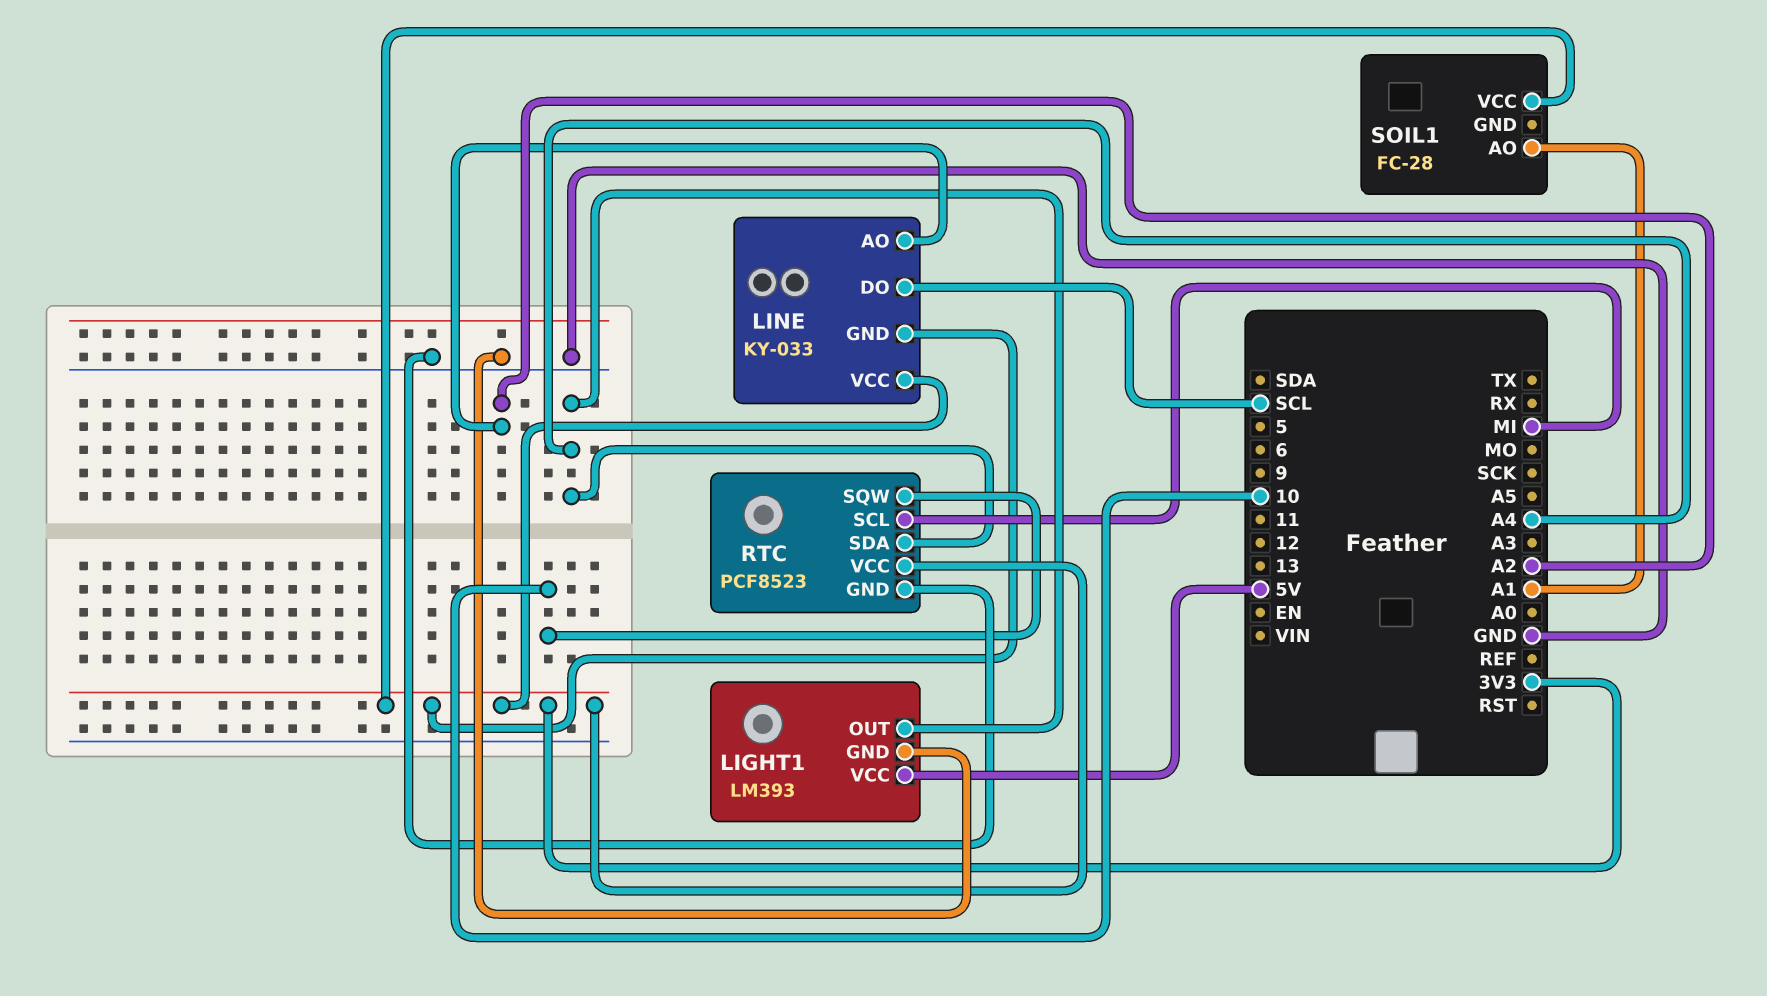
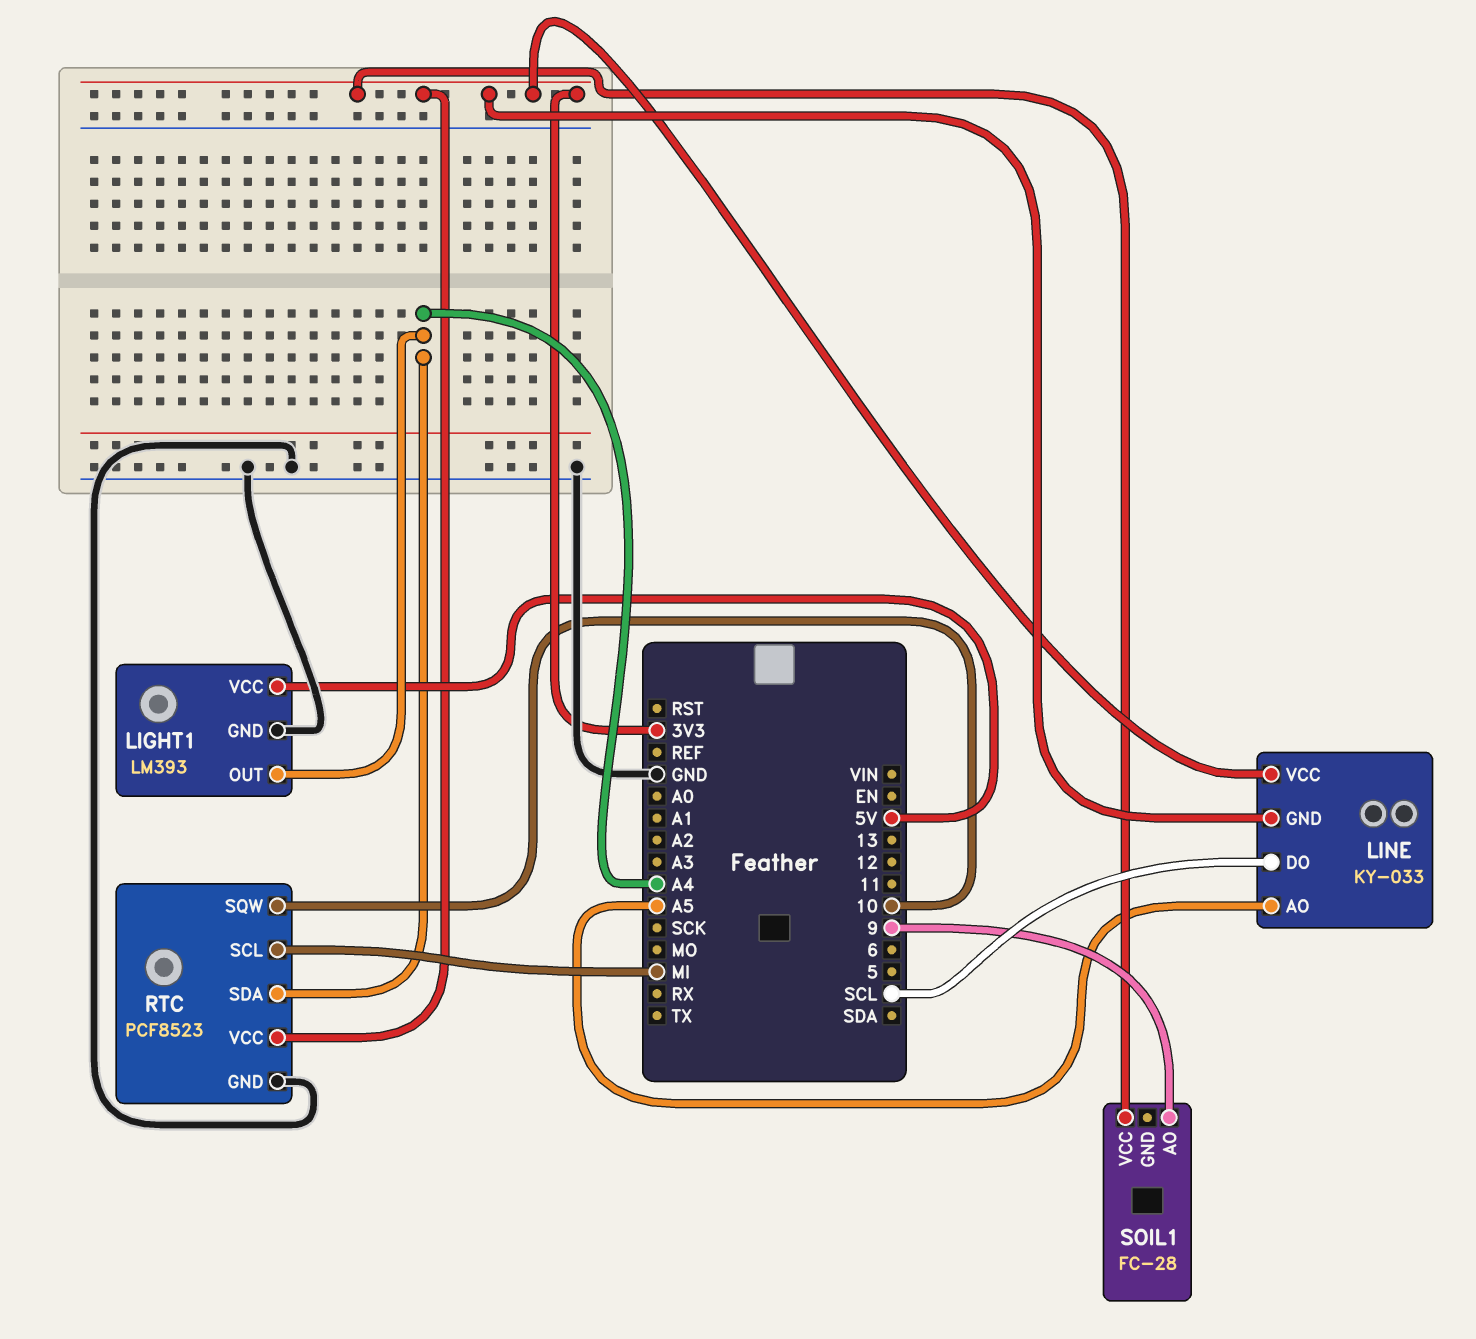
LINE pin AO: A2 -> A5
SOIL1 pin AO: A1 -> 9

